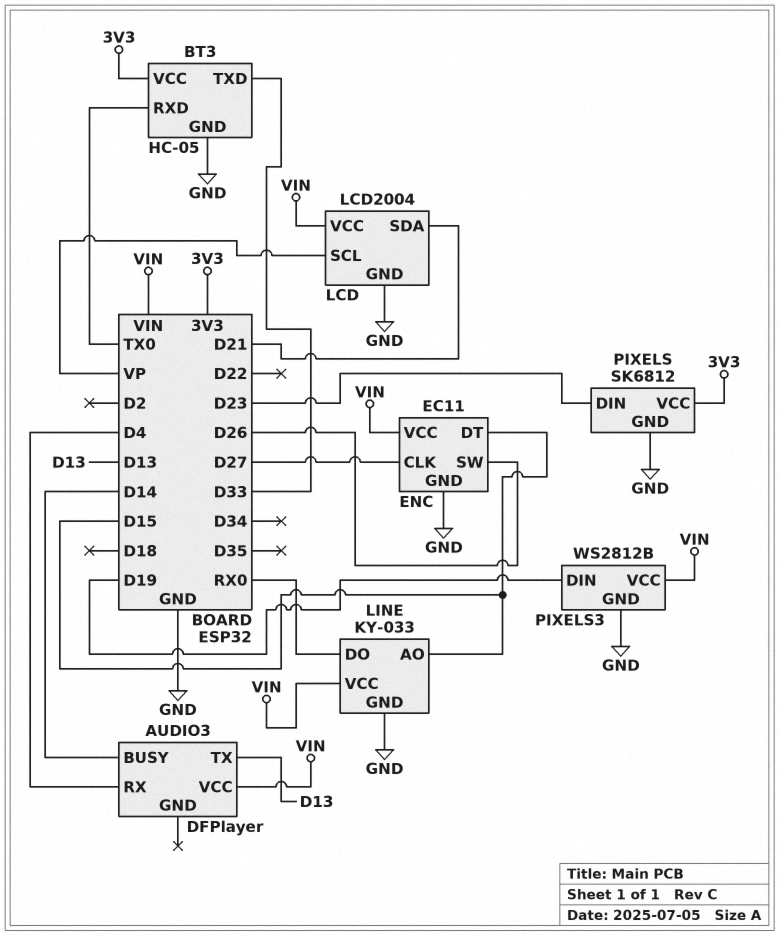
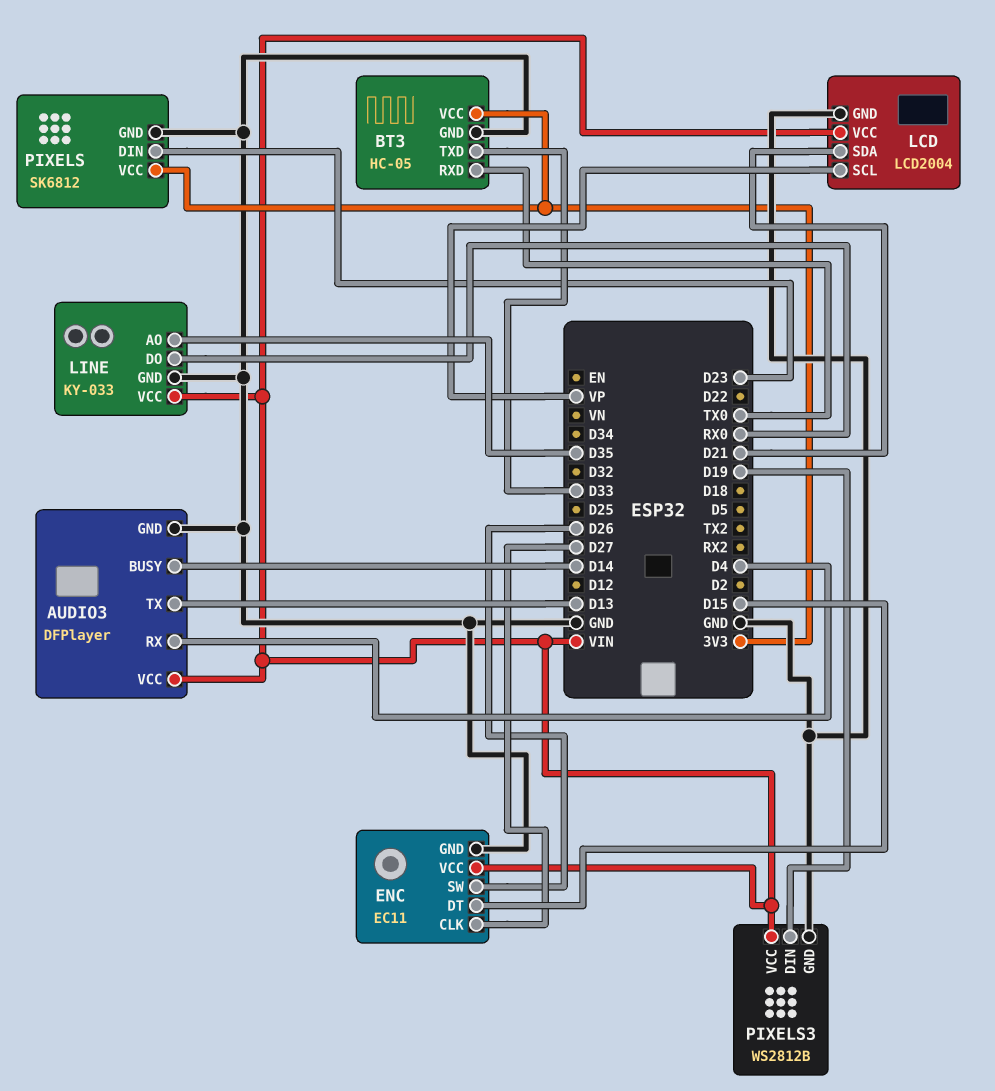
AUDIO3 pin GND: none -> GND
LINE pin AO: D15 -> D35

